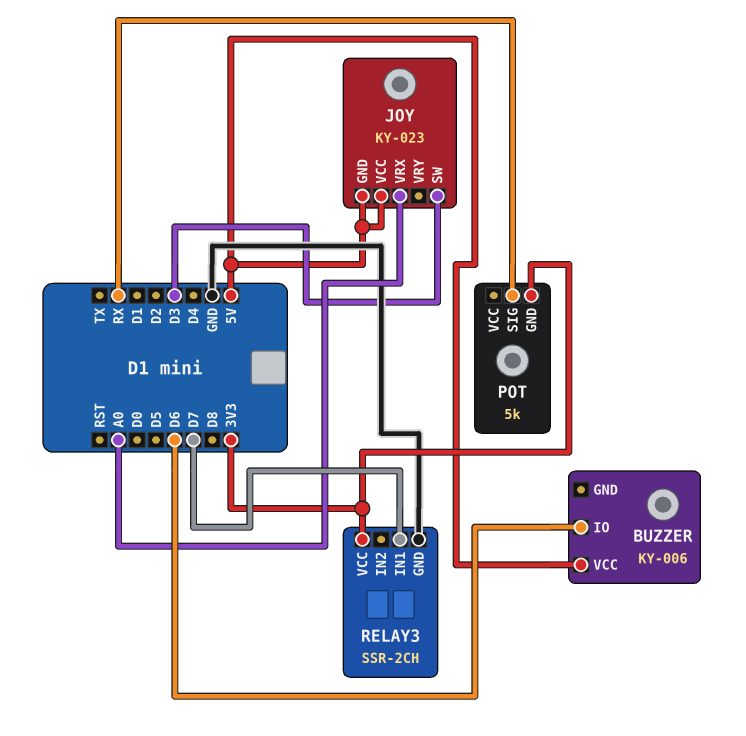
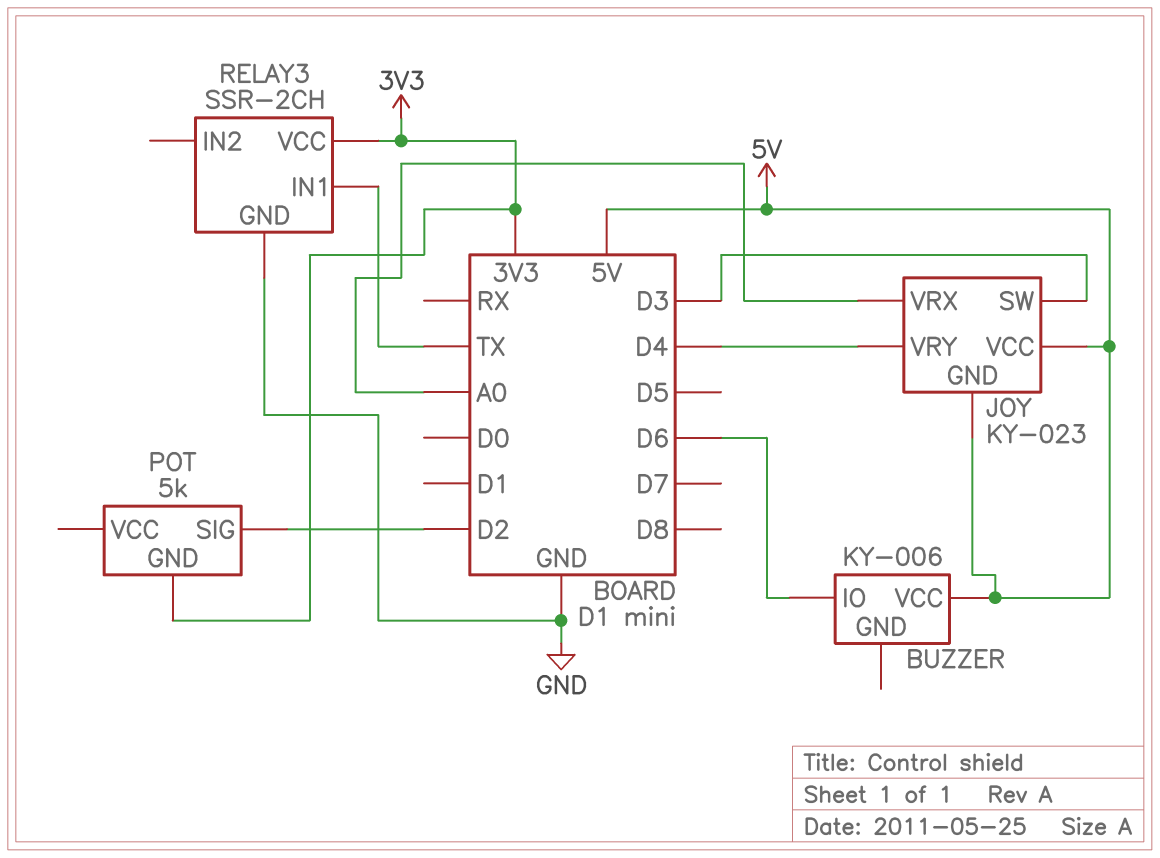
JOY pin VRY: none -> D4
POT pin SIG: RX -> D2
RELAY3 pin IN1: D7 -> TX

